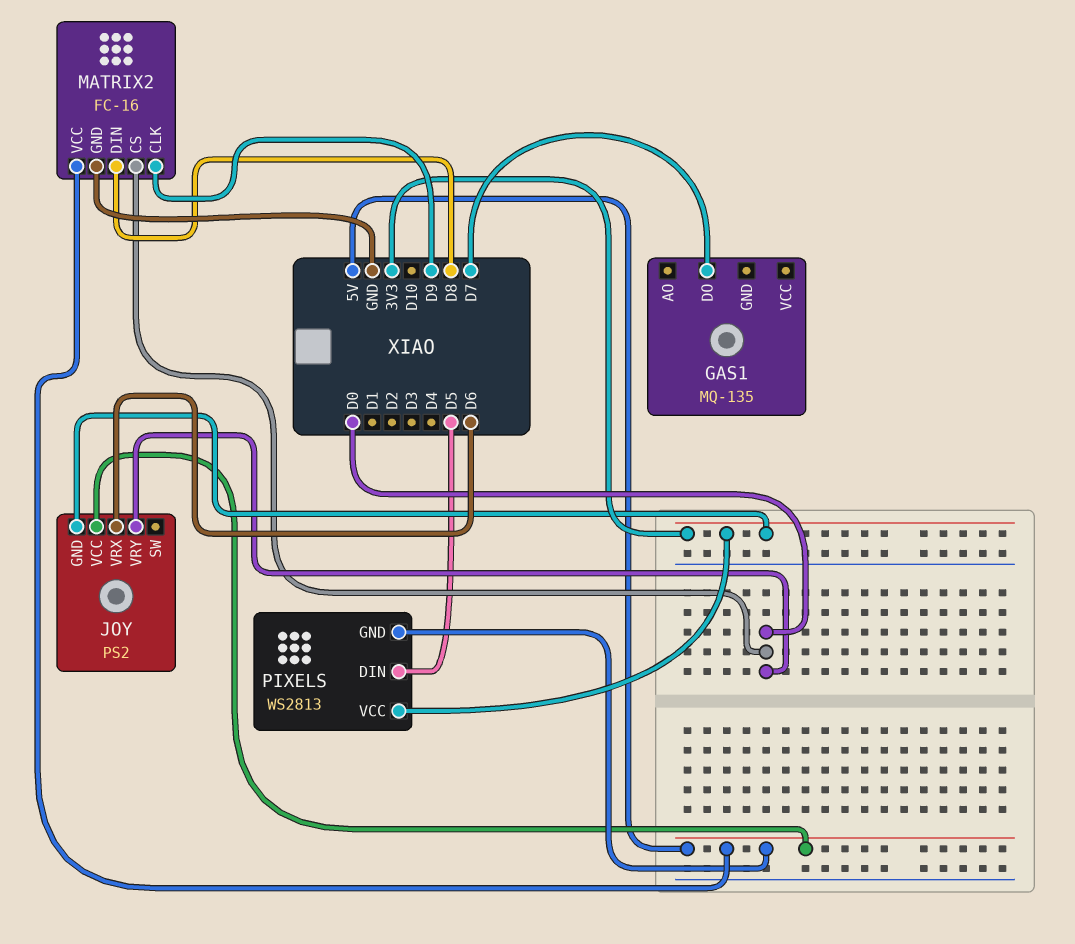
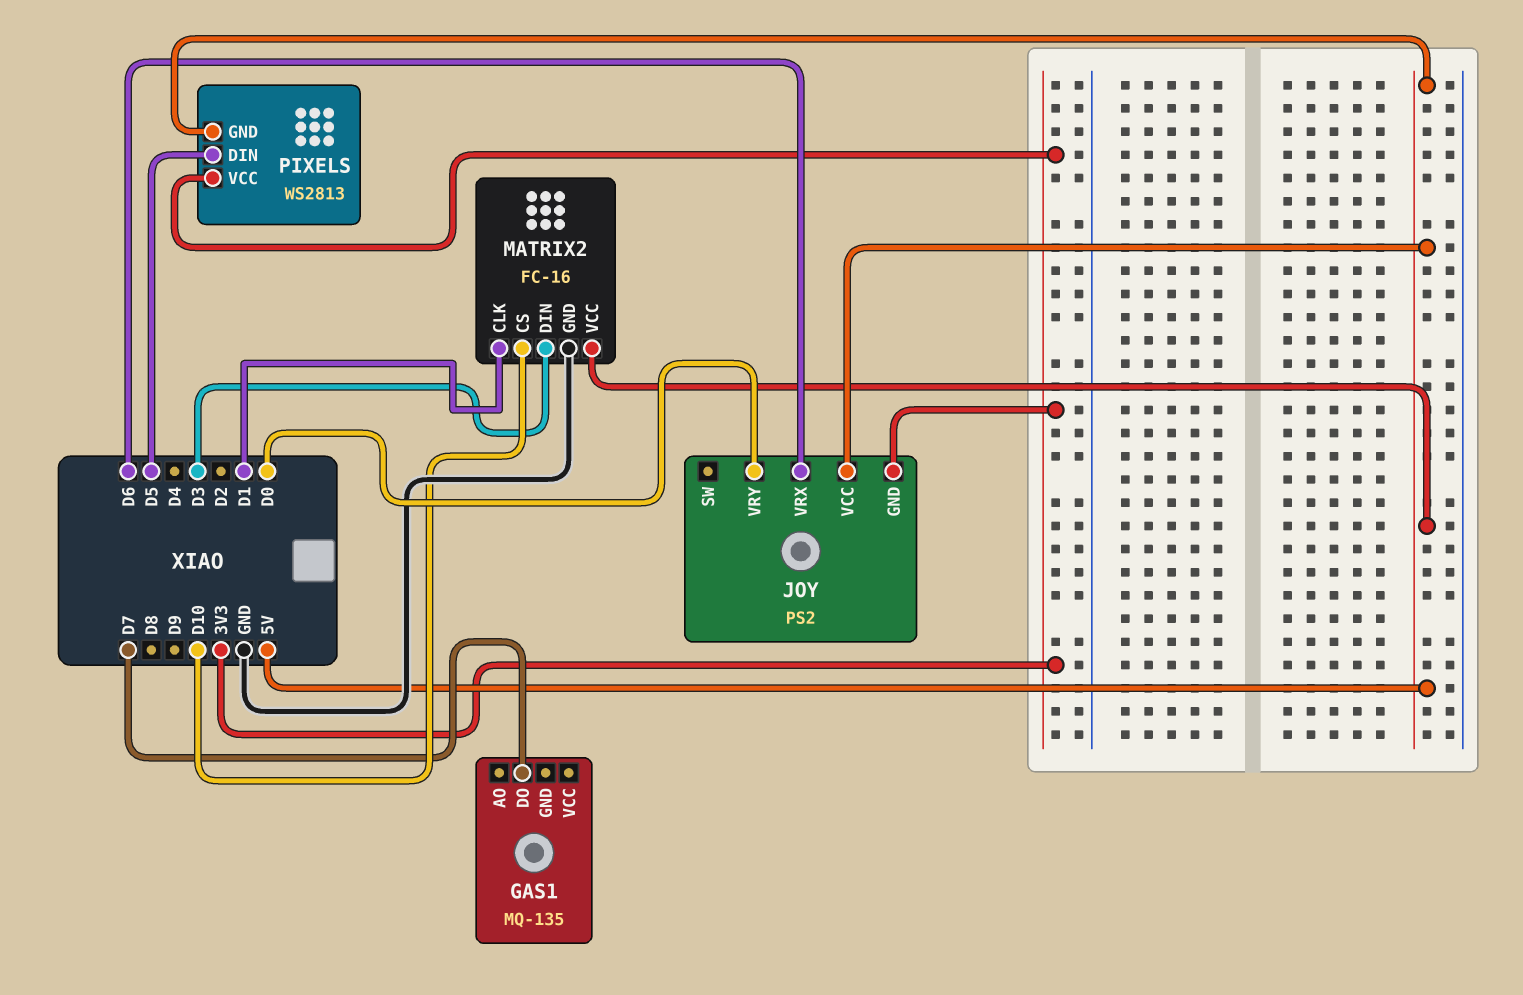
MATRIX2 pin CLK: D9 -> D1
MATRIX2 pin CS: D0 -> D10
MATRIX2 pin DIN: D8 -> D3

